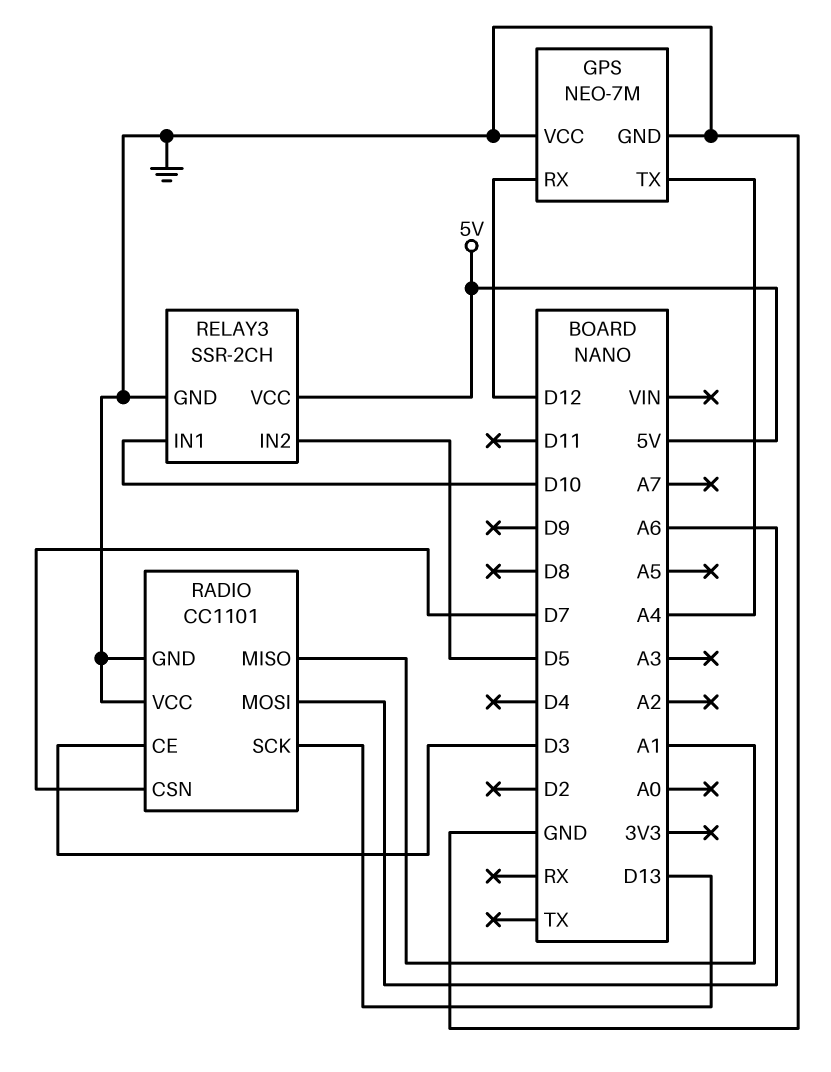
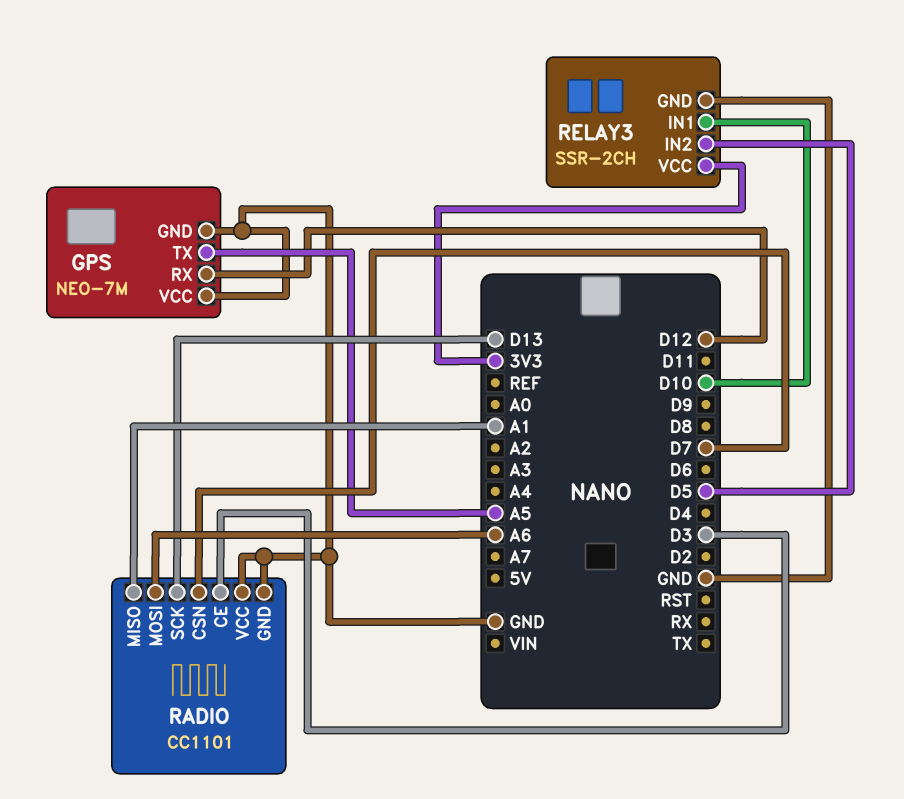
GPS pin TX: A4 -> A5
RELAY3 pin VCC: 5V -> 3V3

